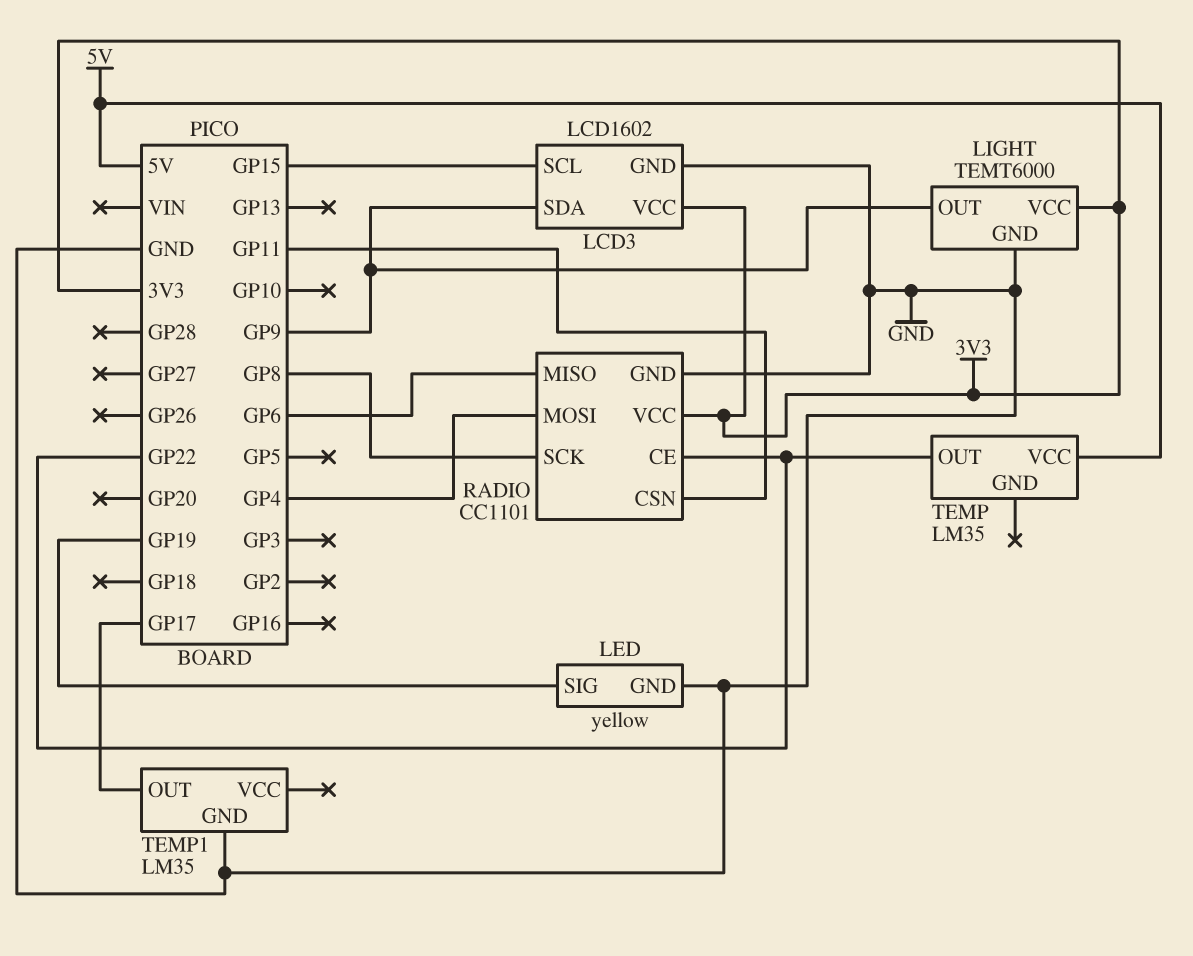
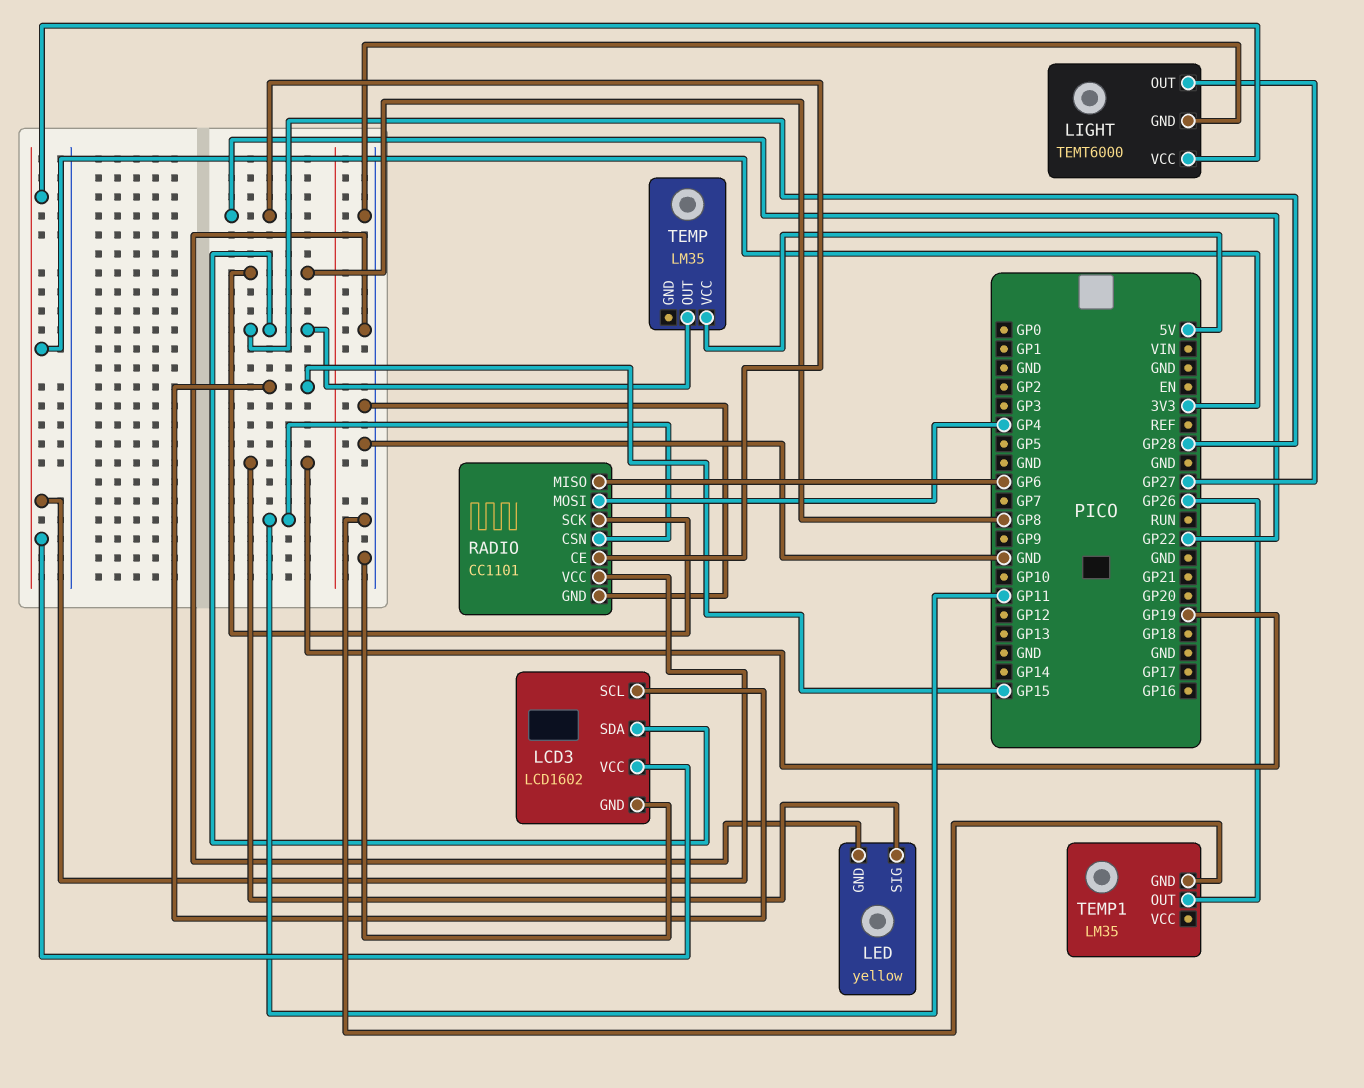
LCD3 pin SDA: GP9 -> GP28
LIGHT pin OUT: GP9 -> GP27
TEMP pin OUT: GP22 -> GP28
TEMP1 pin OUT: GP17 -> GP26

